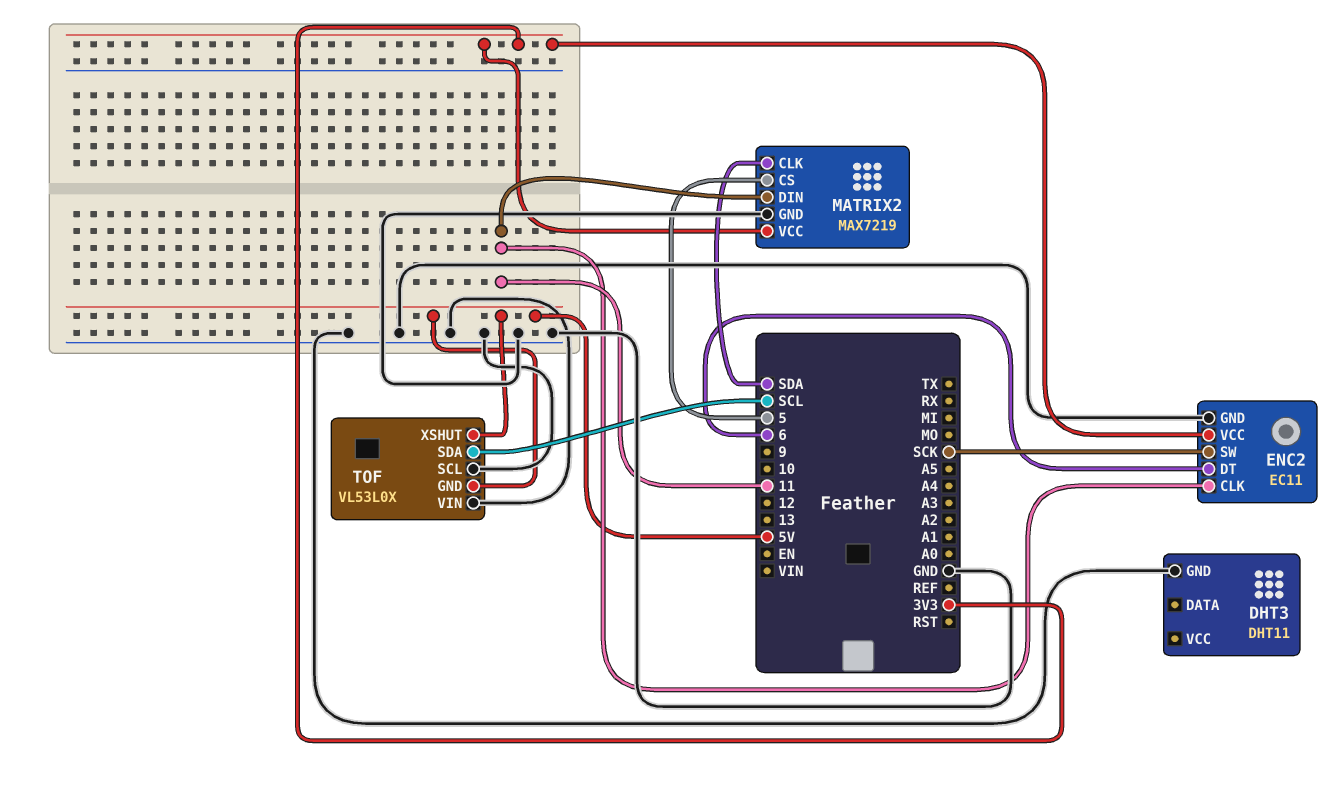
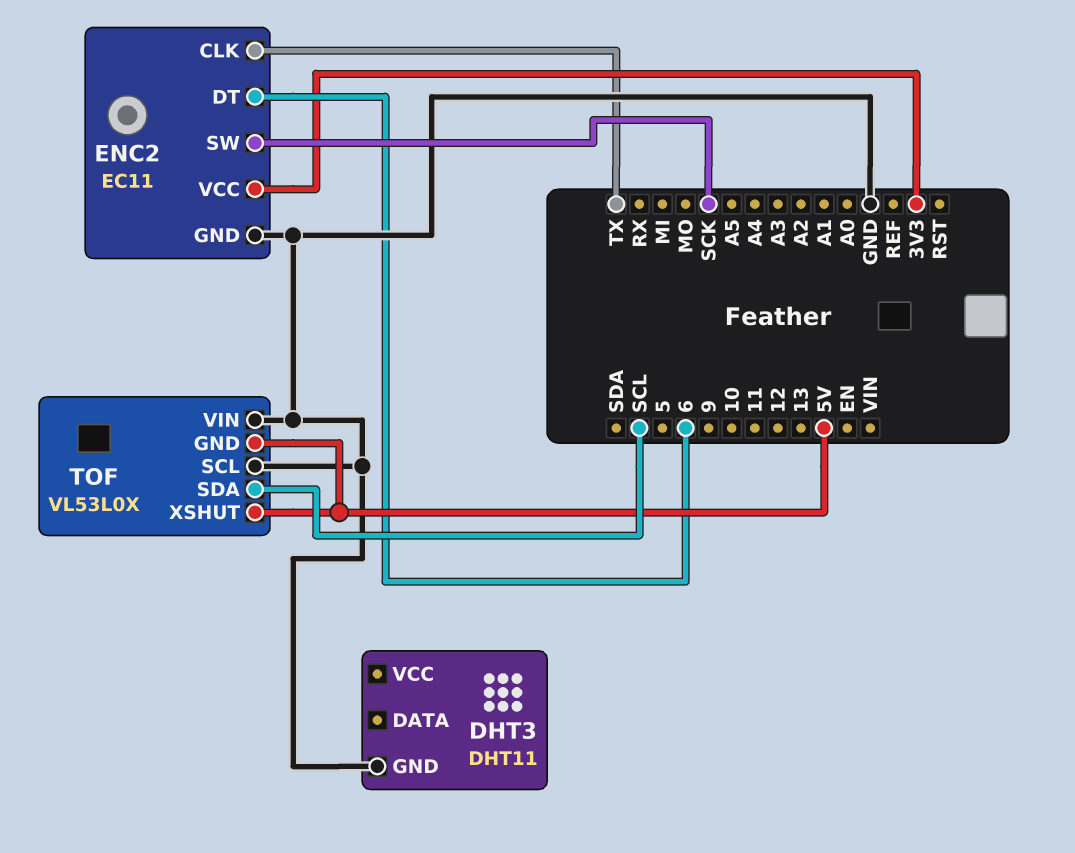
ENC2 pin CLK: 11 -> TX
MATRIX2: MAX7219 -> none
MATRIX2 pin CLK: SDA -> none
MATRIX2 pin CS: 5 -> none
MATRIX2 pin DIN: 11 -> none
MATRIX2 pin GND: GND -> none
MATRIX2 pin VCC: 3V3 -> none

